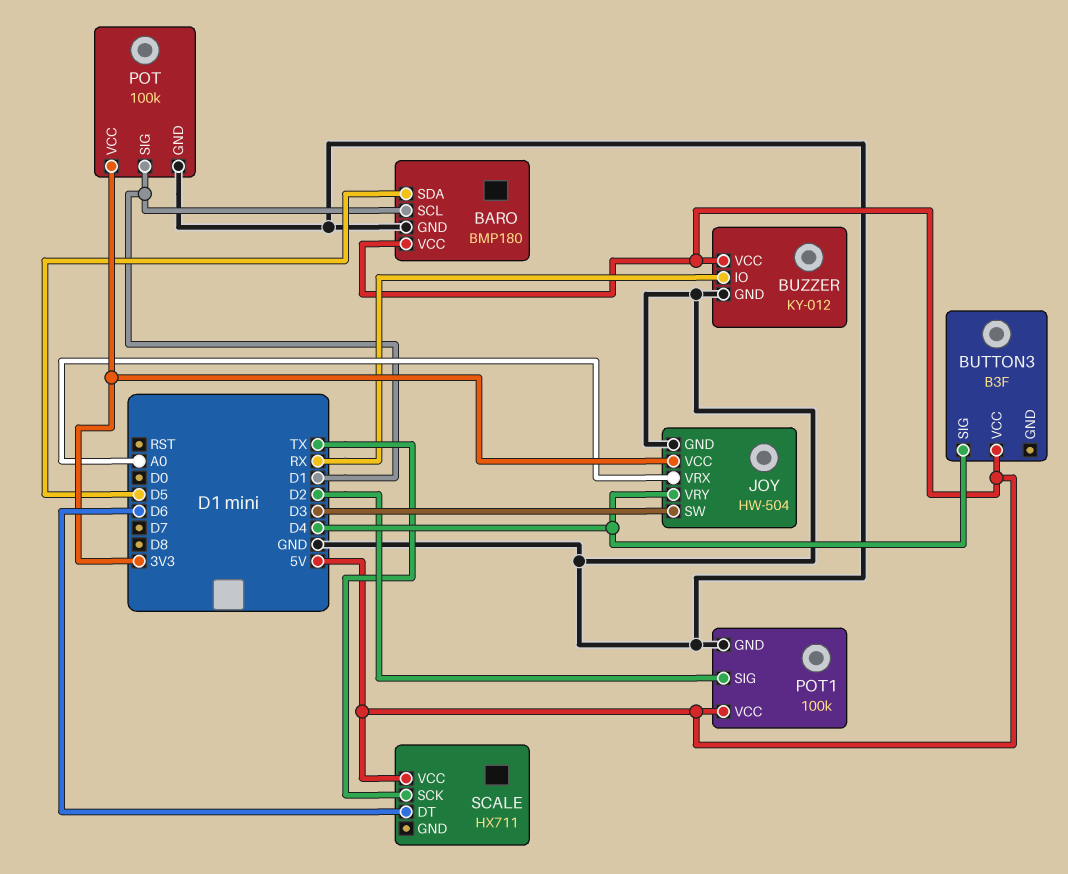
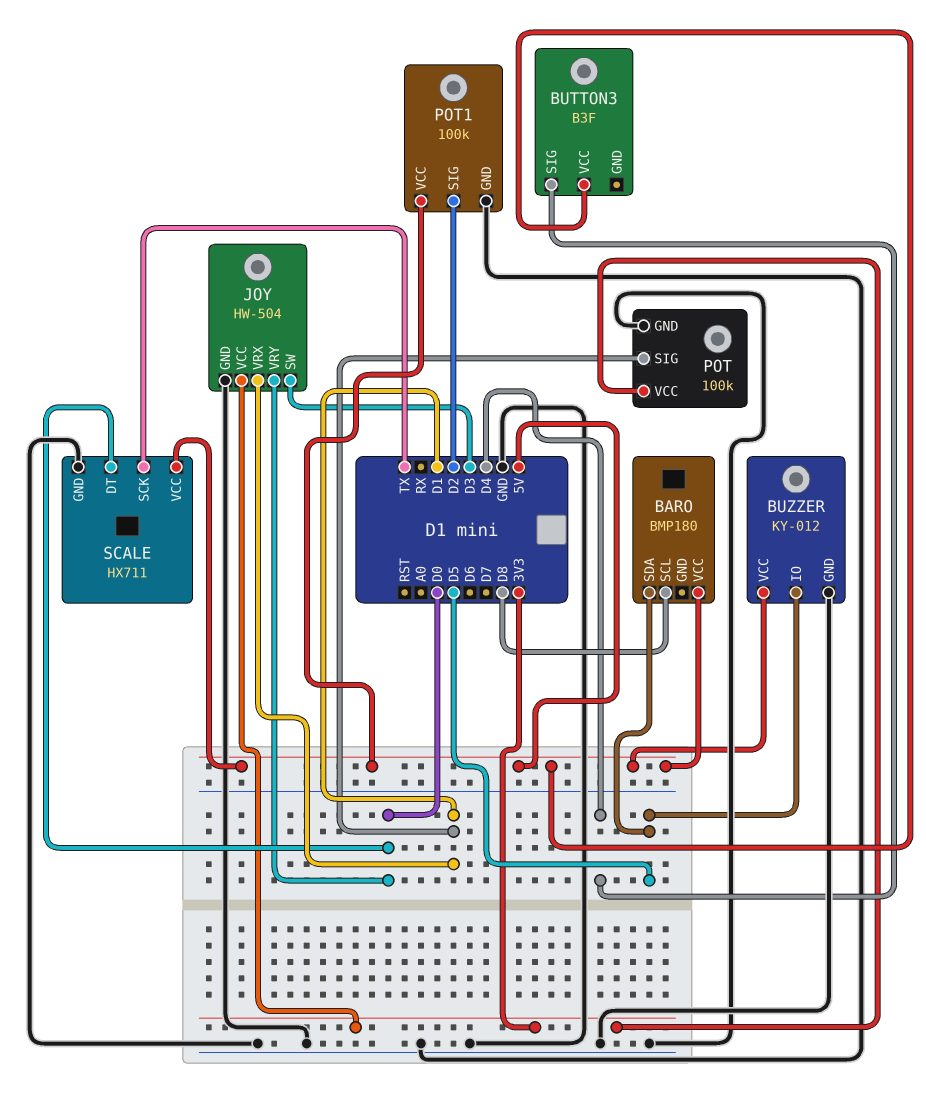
BARO pin GND: GND -> none
BARO pin SCL: D1 -> D8
BUZZER pin IO: RX -> D5
JOY pin VRX: A0 -> D1
JOY pin VRY: D4 -> D0
SCALE pin DT: D6 -> D0
SCALE pin GND: none -> GND

